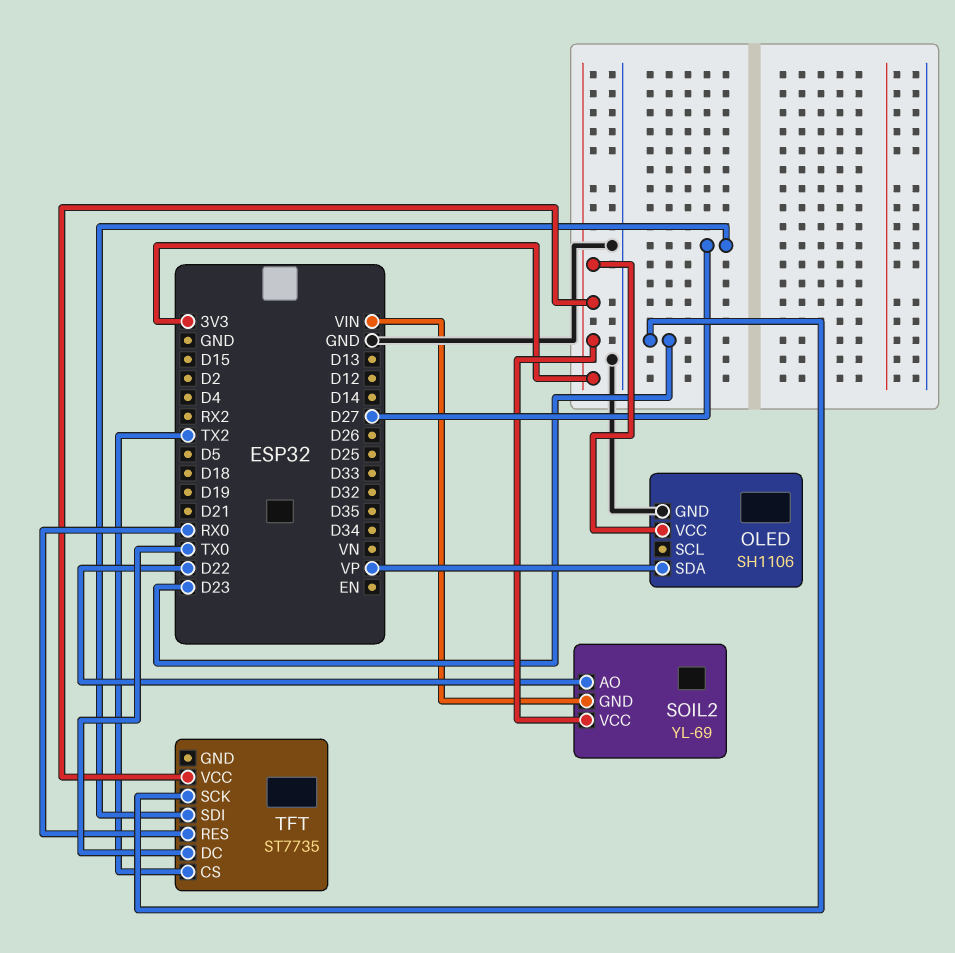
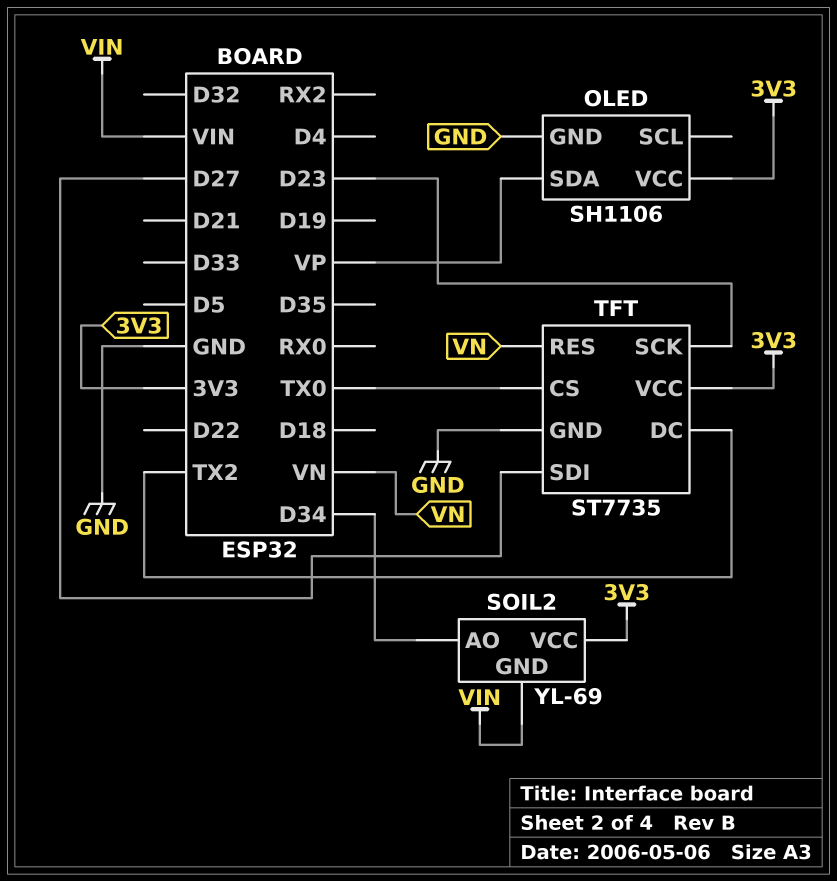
SOIL2 pin AO: D22 -> D34
TFT pin CS: TX2 -> TX0
TFT pin DC: TX0 -> TX2
TFT pin GND: none -> GND
TFT pin RES: RX0 -> VN

